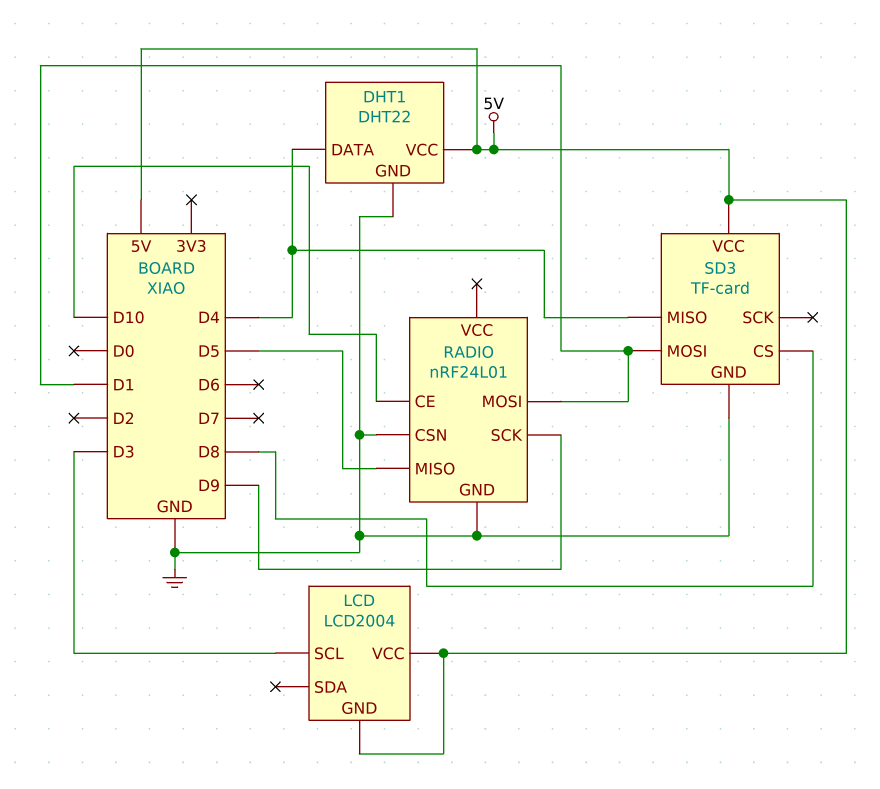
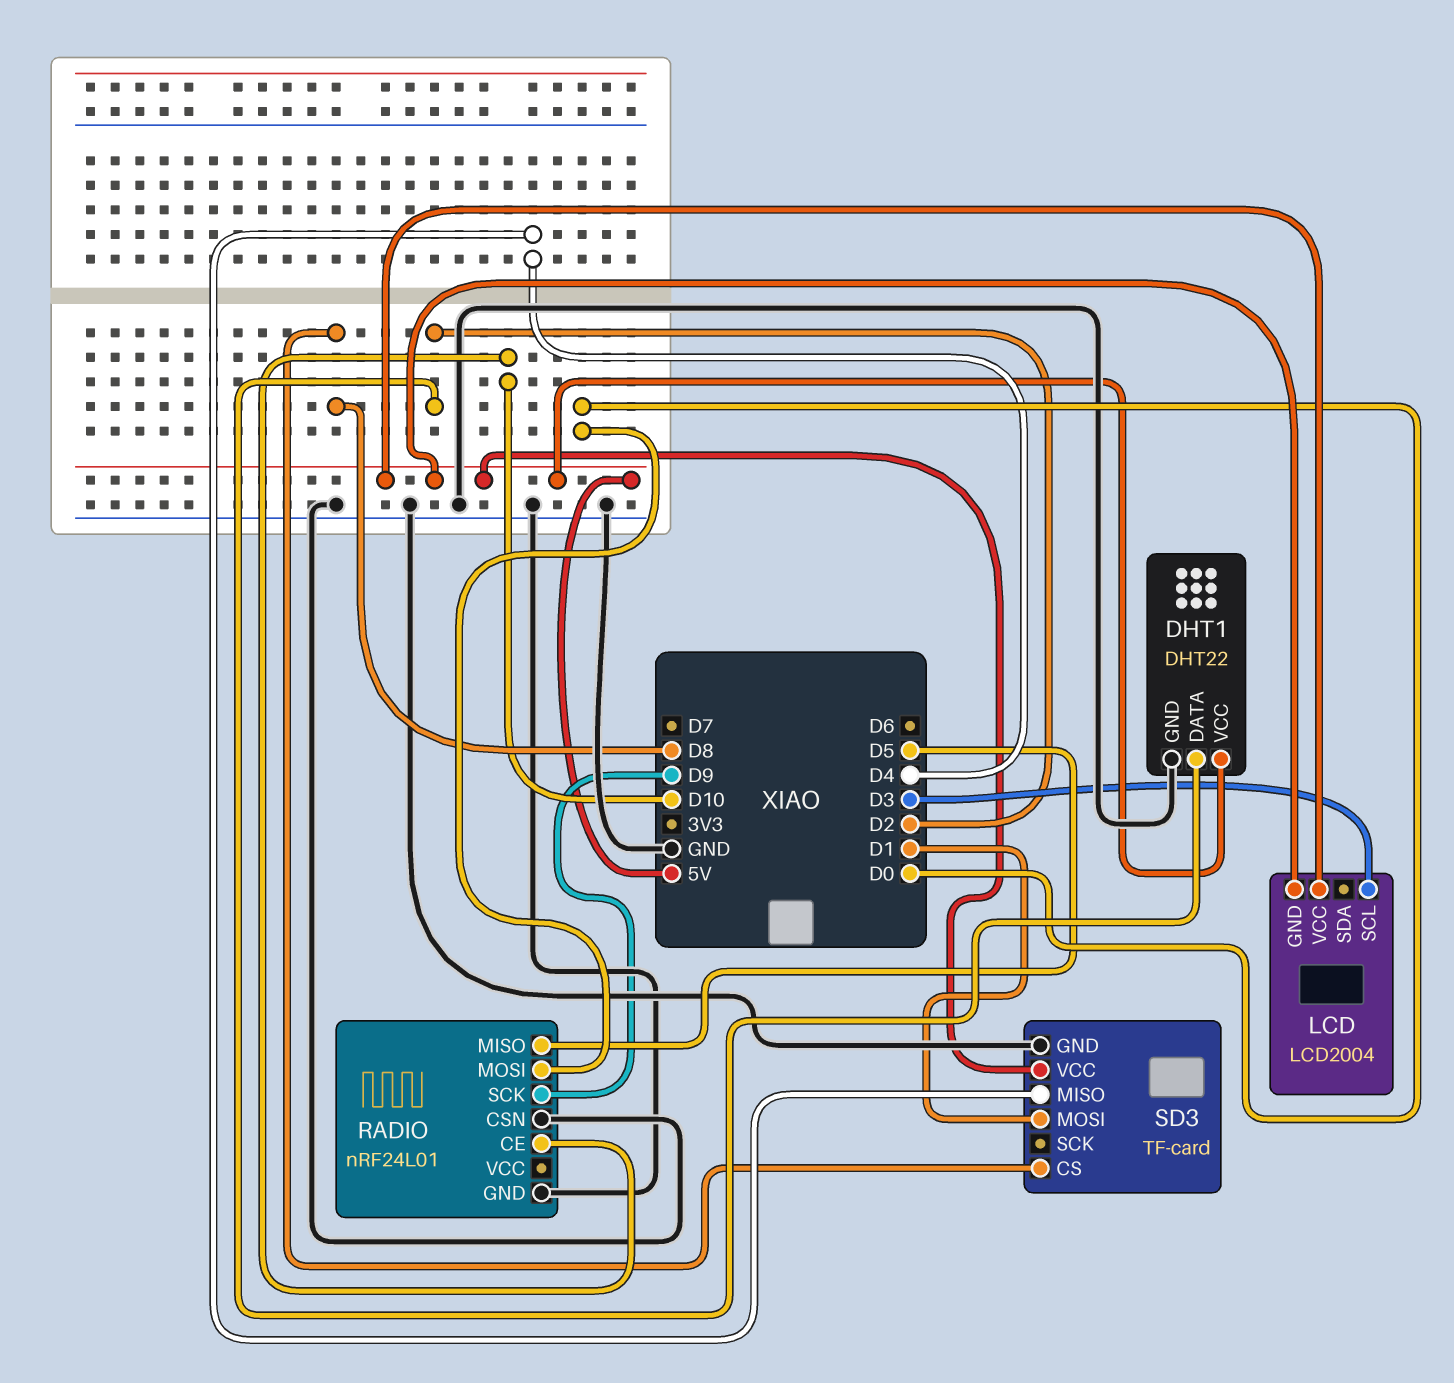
DHT1 pin DATA: D4 -> D2
RADIO pin MOSI: D1 -> D0

